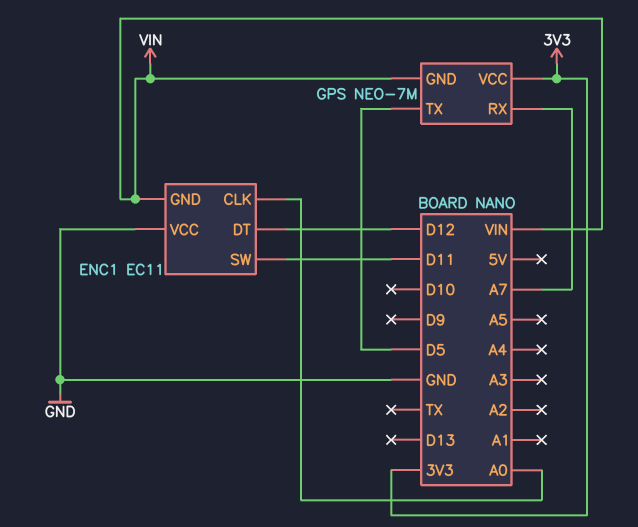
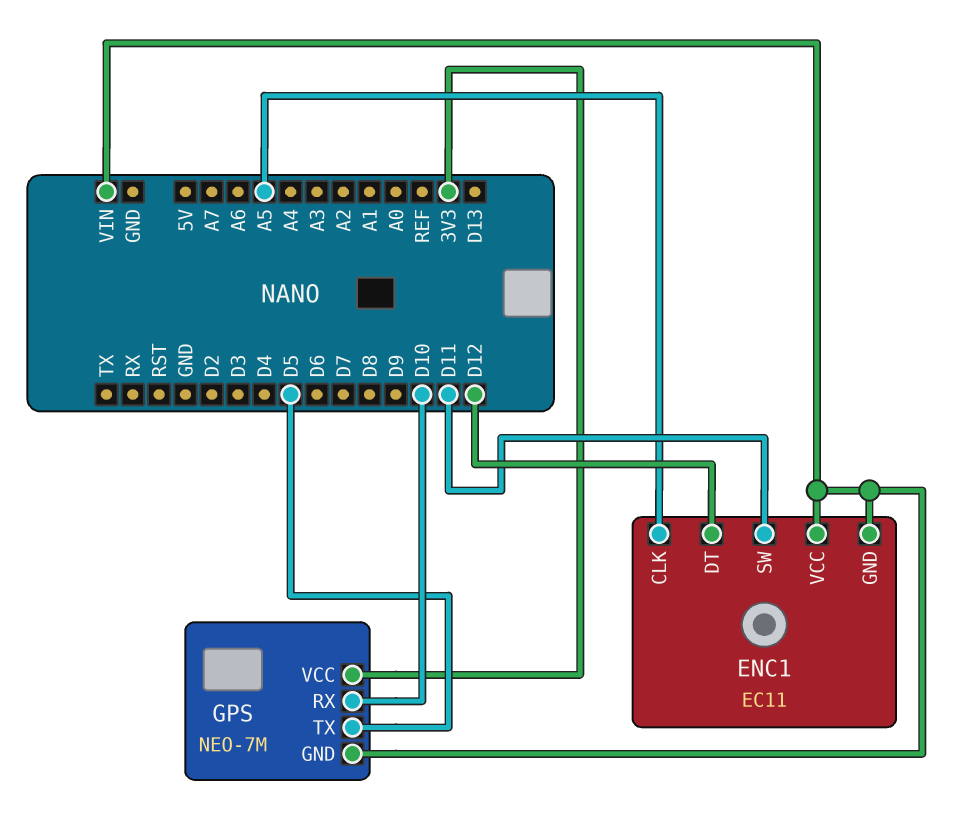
ENC1 pin CLK: A0 -> A5
ENC1 pin VCC: GND -> VIN
GPS pin RX: A7 -> D10

